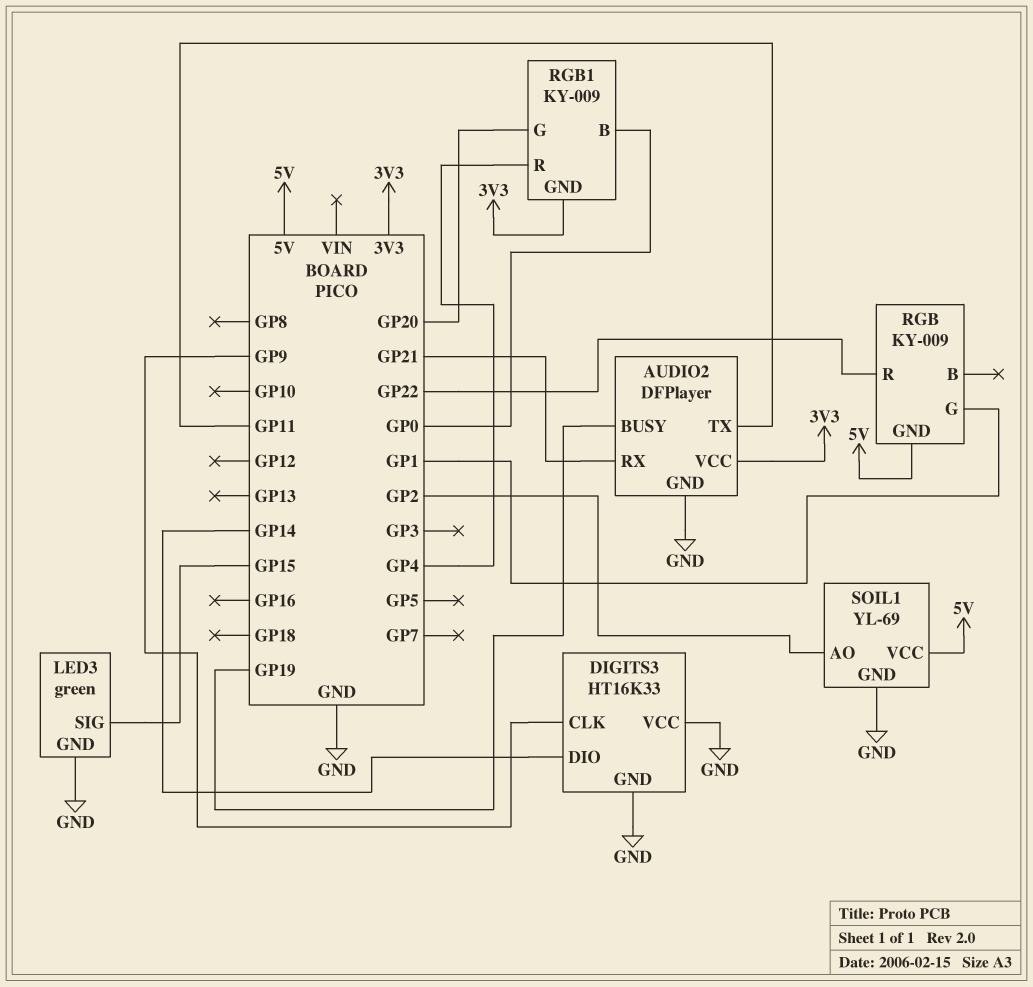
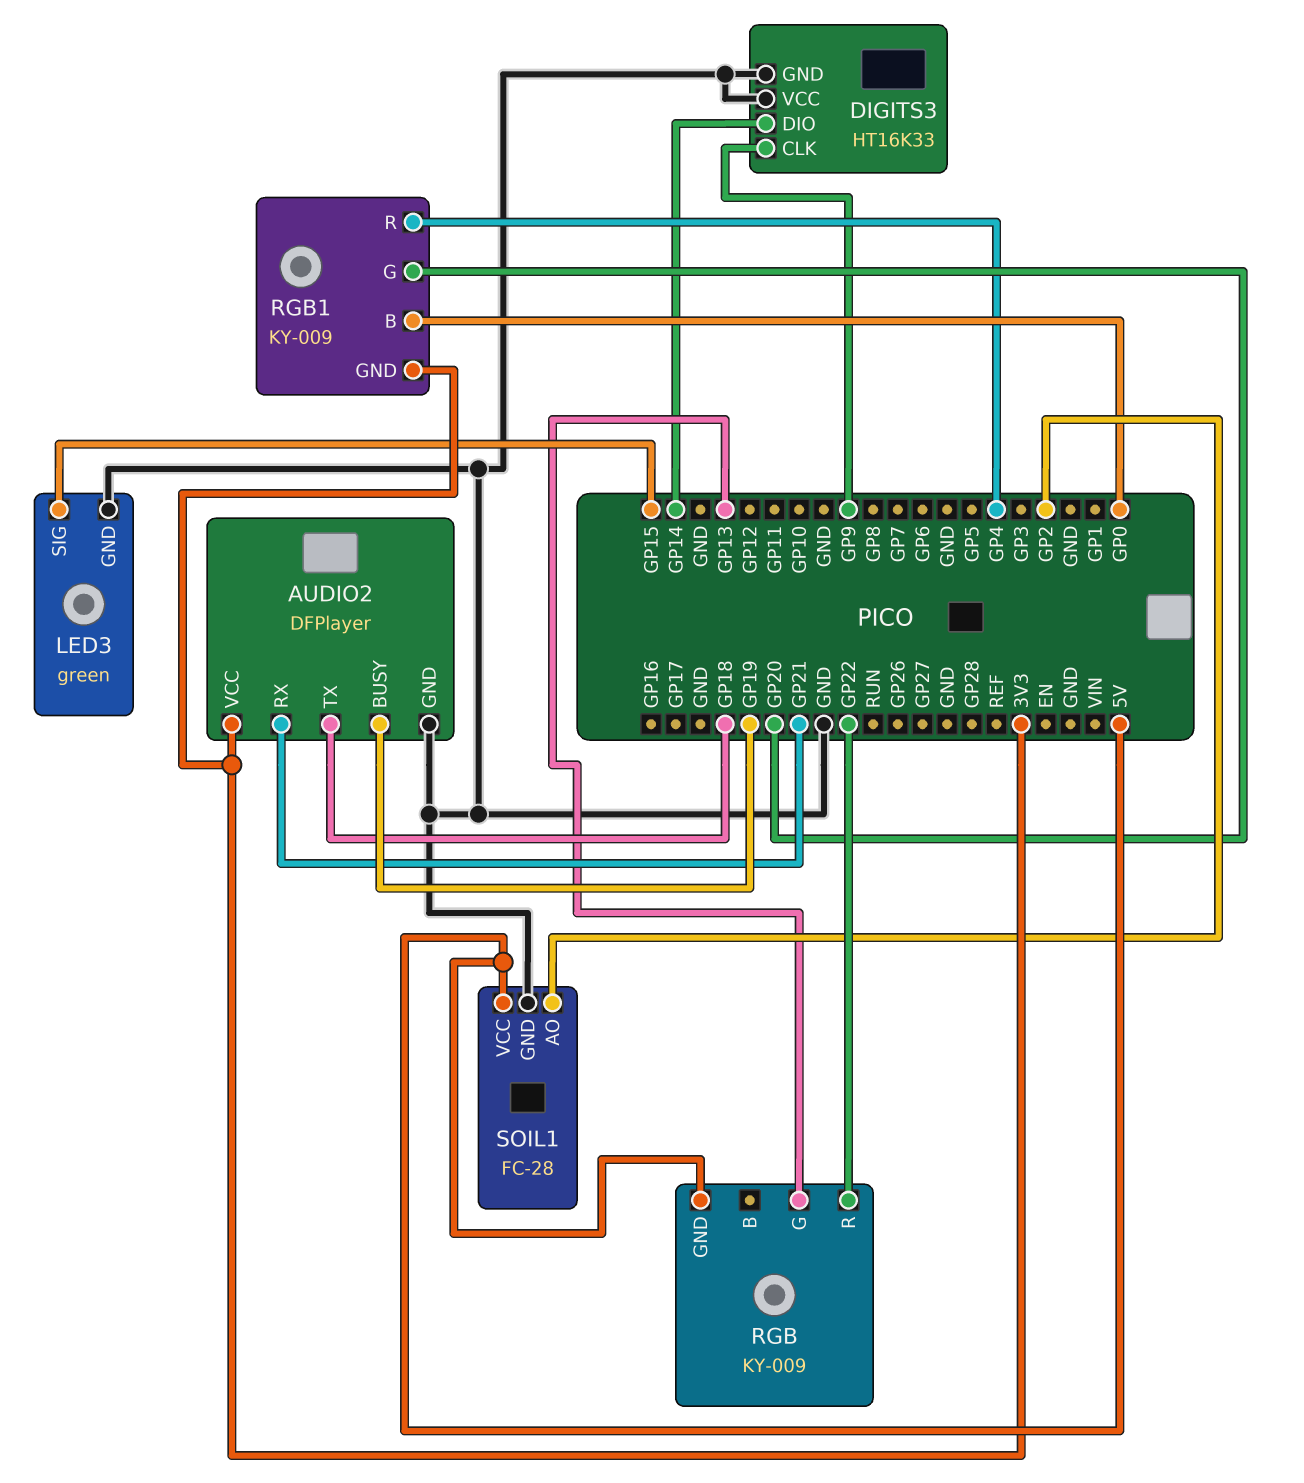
AUDIO2 pin TX: GP11 -> GP18
RGB pin G: GP1 -> GP13
SOIL1: YL-69 -> FC-28

